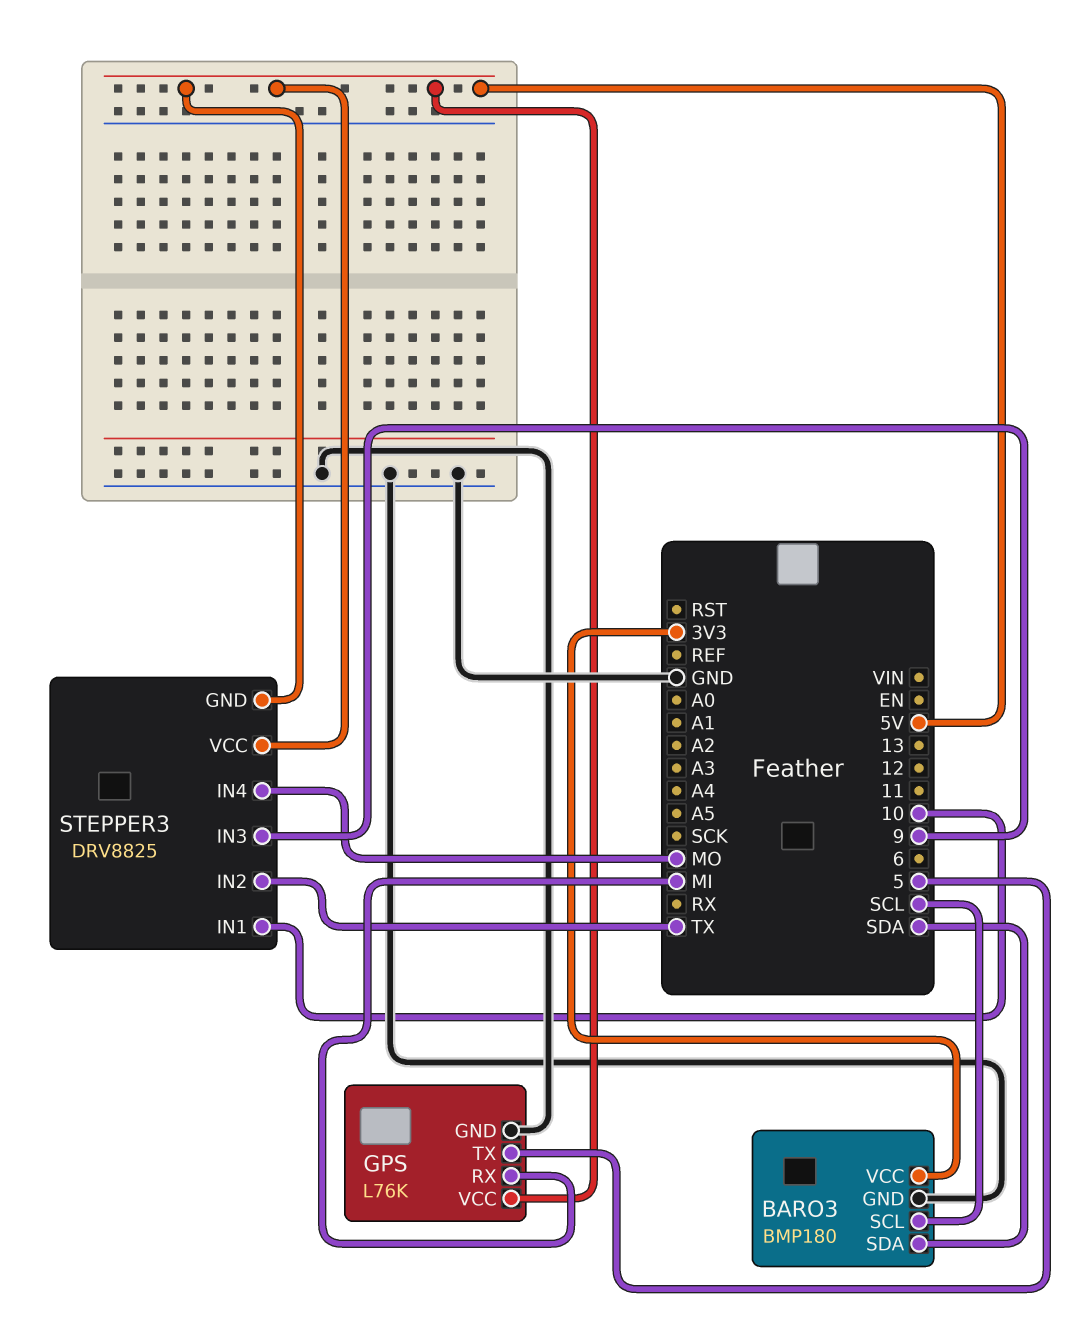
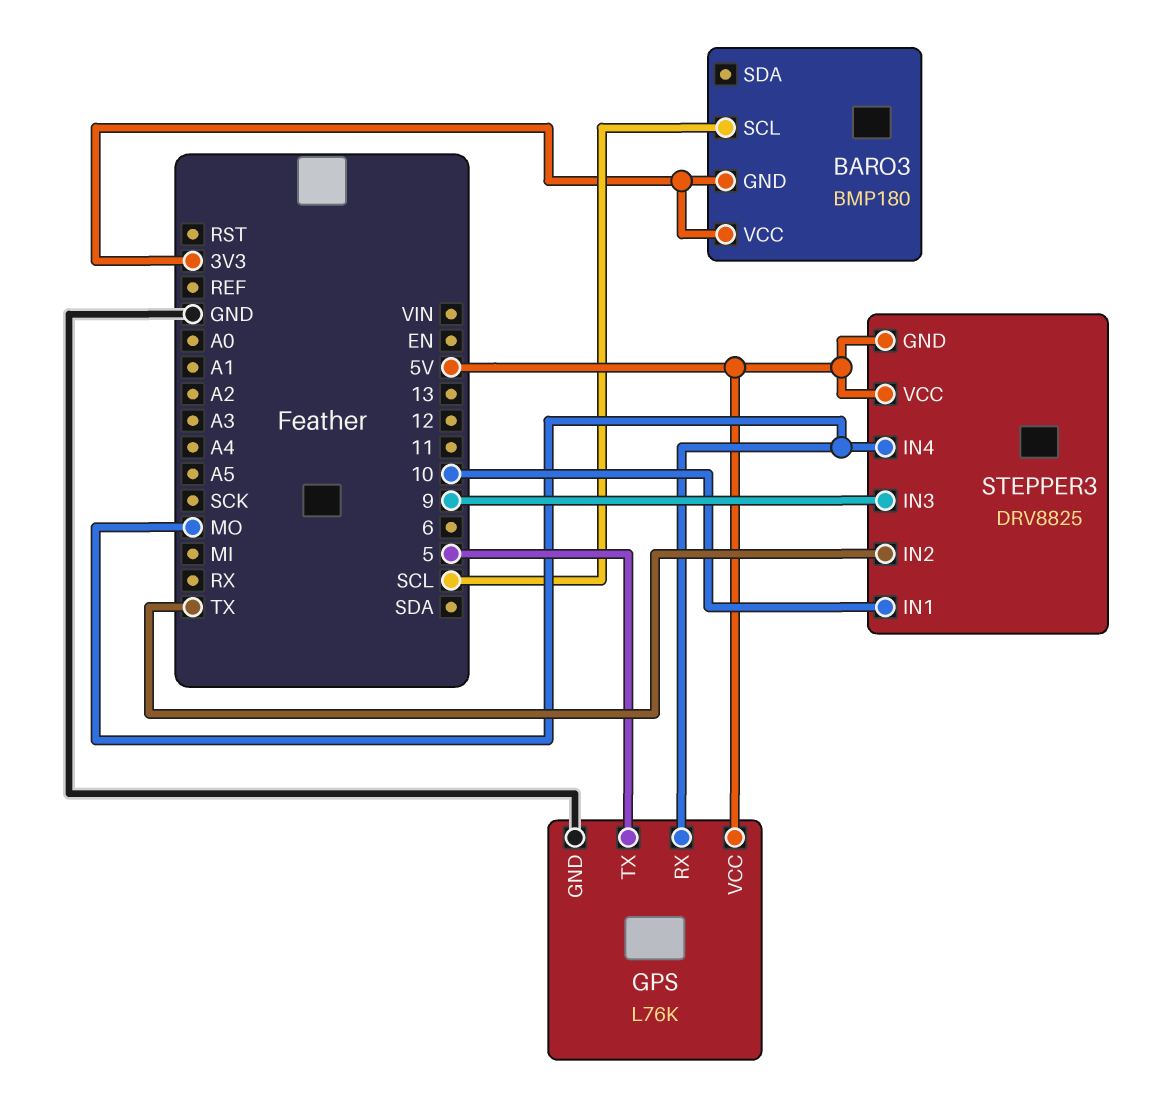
BARO3 pin GND: GND -> 3V3
BARO3 pin SDA: SDA -> none
GPS pin RX: MI -> MO

